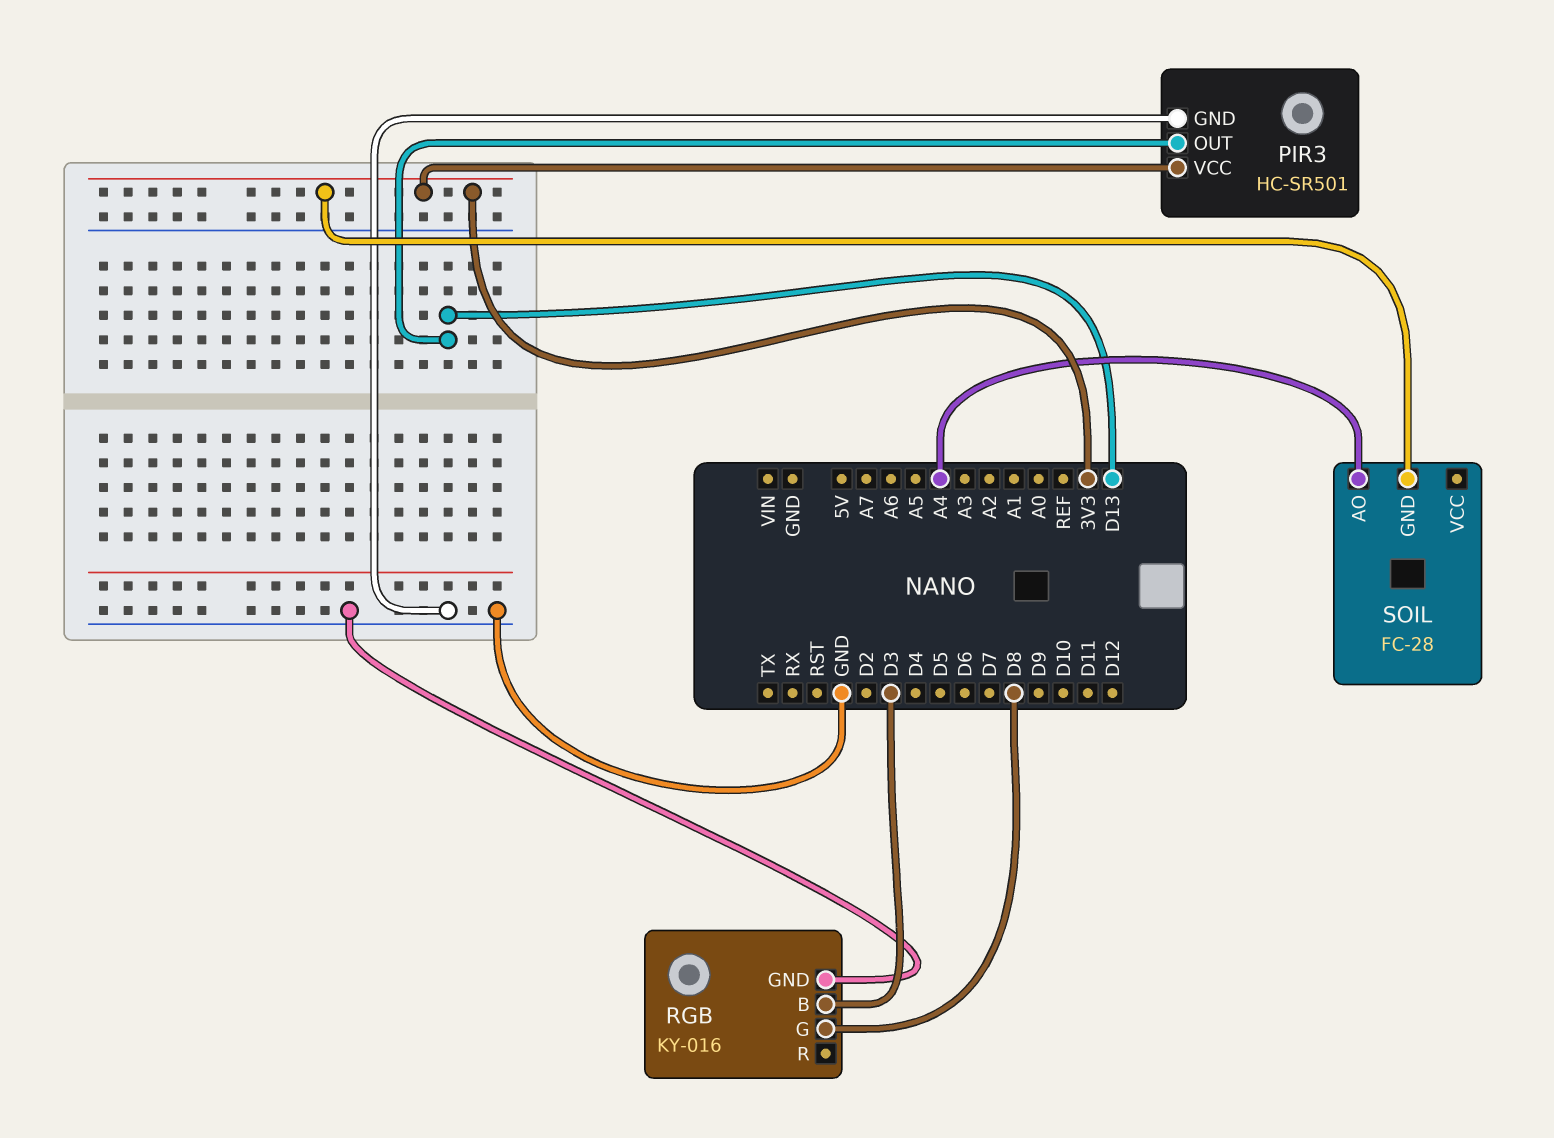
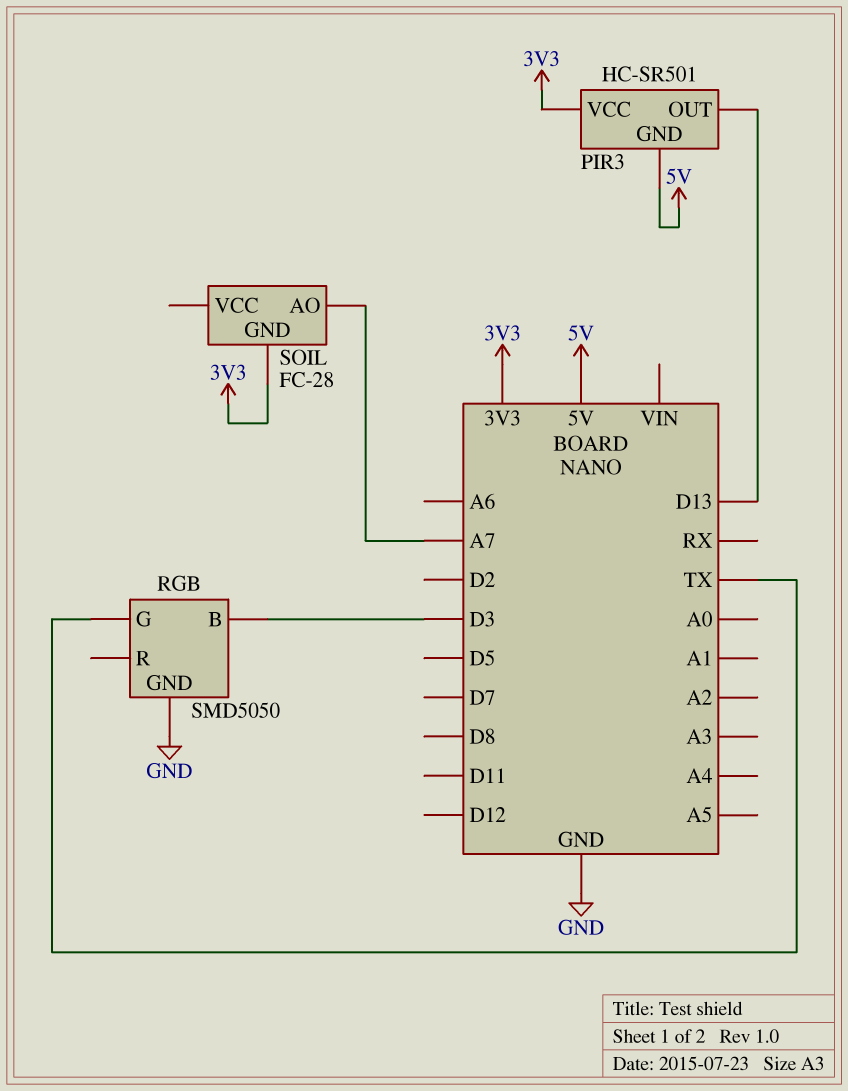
PIR3 pin GND: GND -> 5V
RGB: KY-016 -> SMD5050
RGB pin G: D8 -> TX
SOIL pin AO: A4 -> A7

